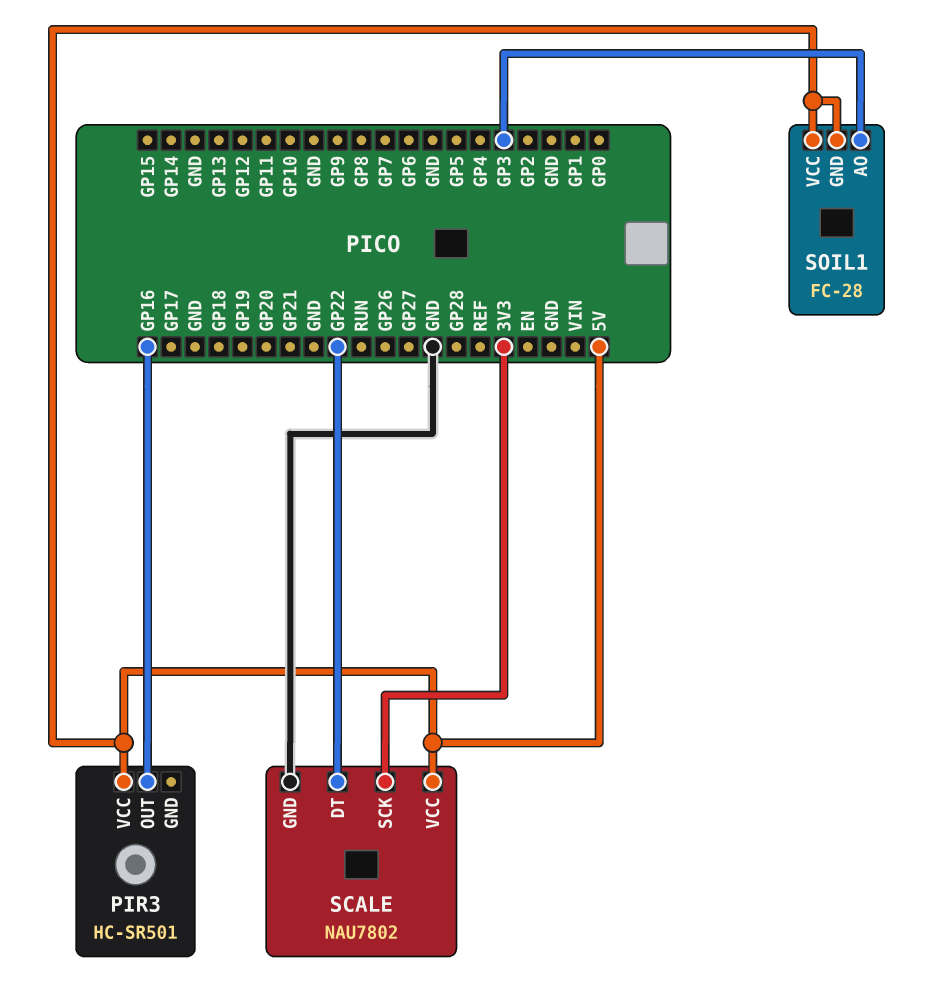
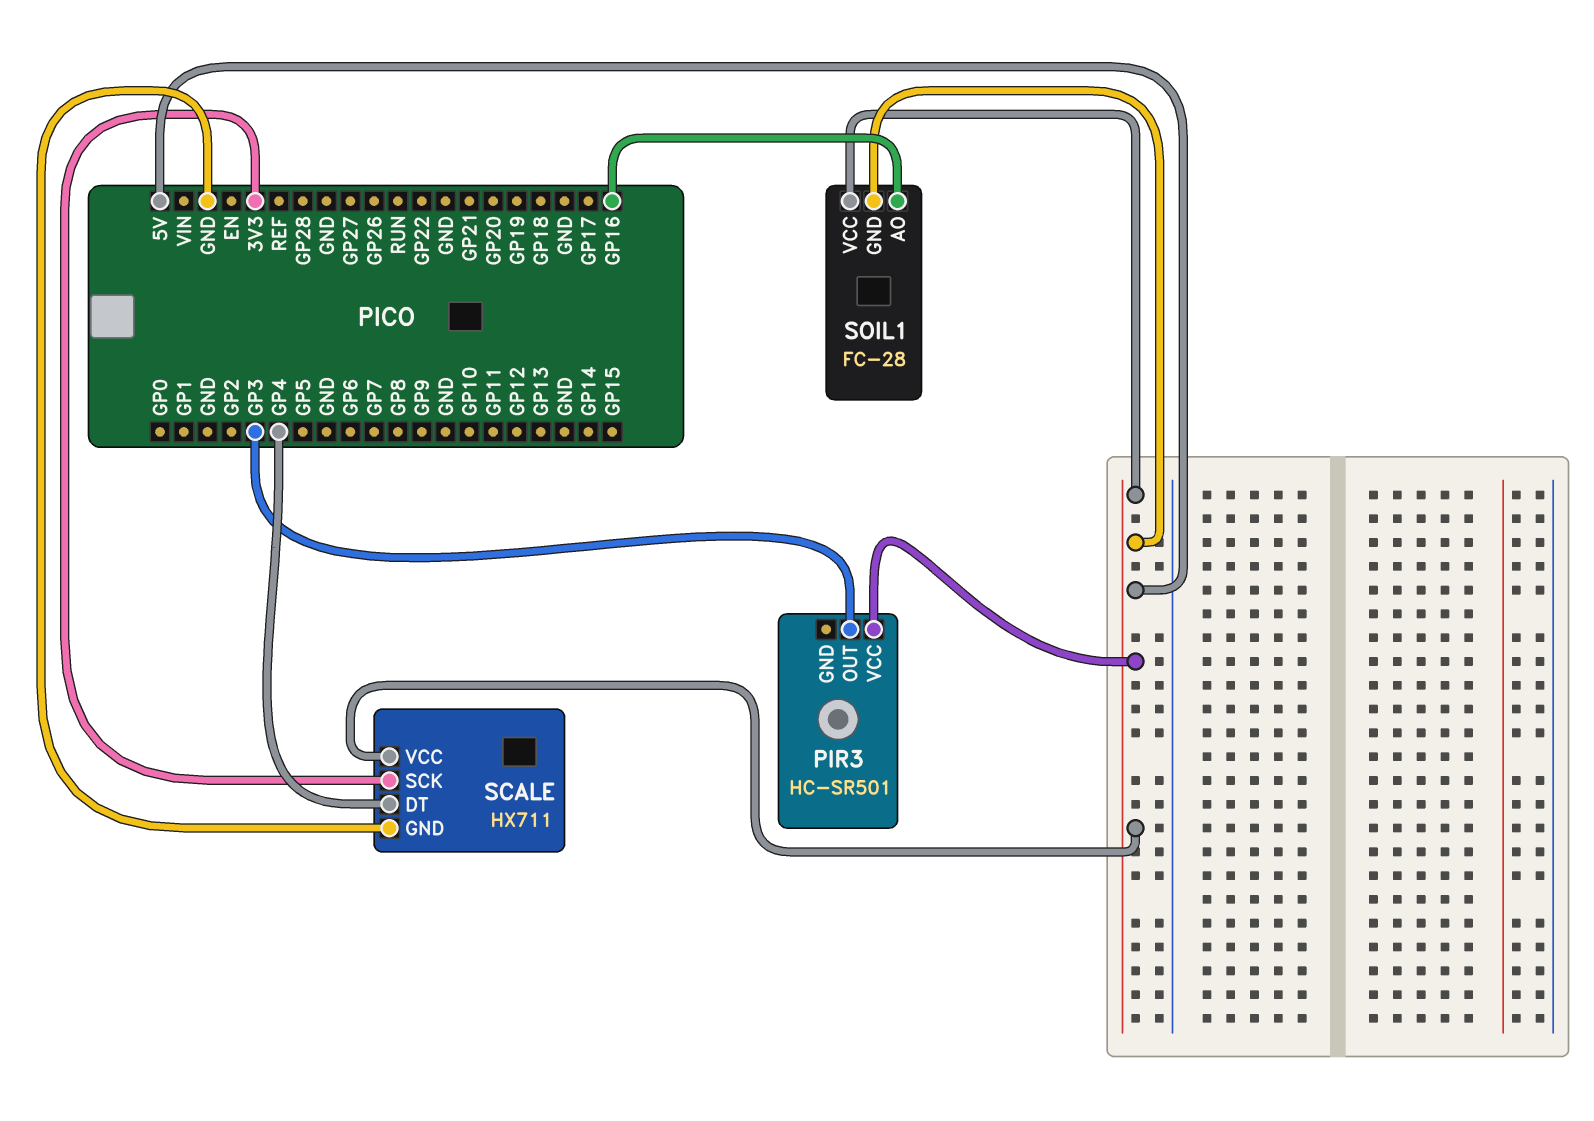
PIR3 pin OUT: GP16 -> GP3
SCALE: NAU7802 -> HX711
SCALE pin DT: GP22 -> GP4
SOIL1 pin AO: GP3 -> GP16

